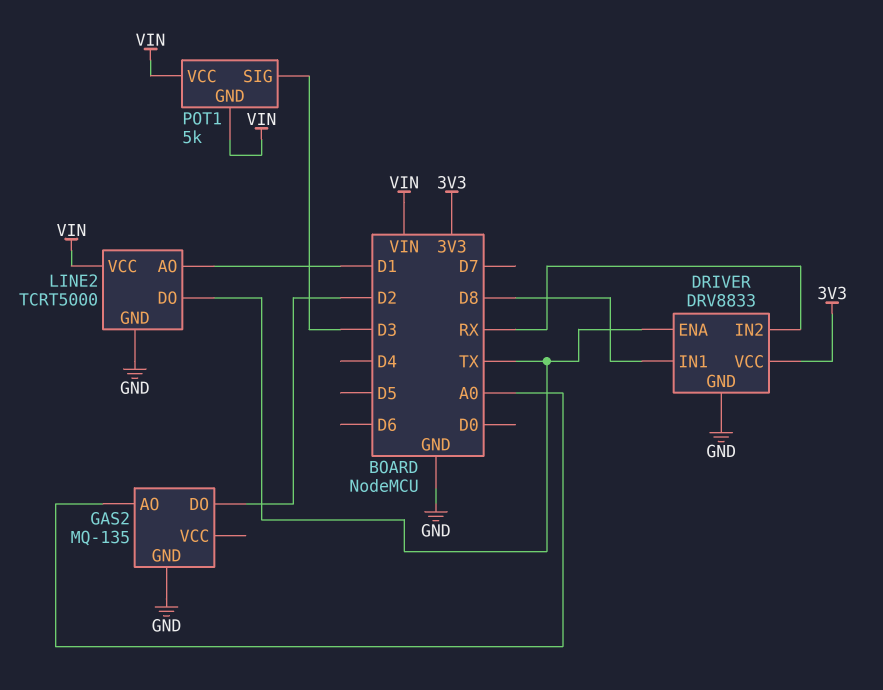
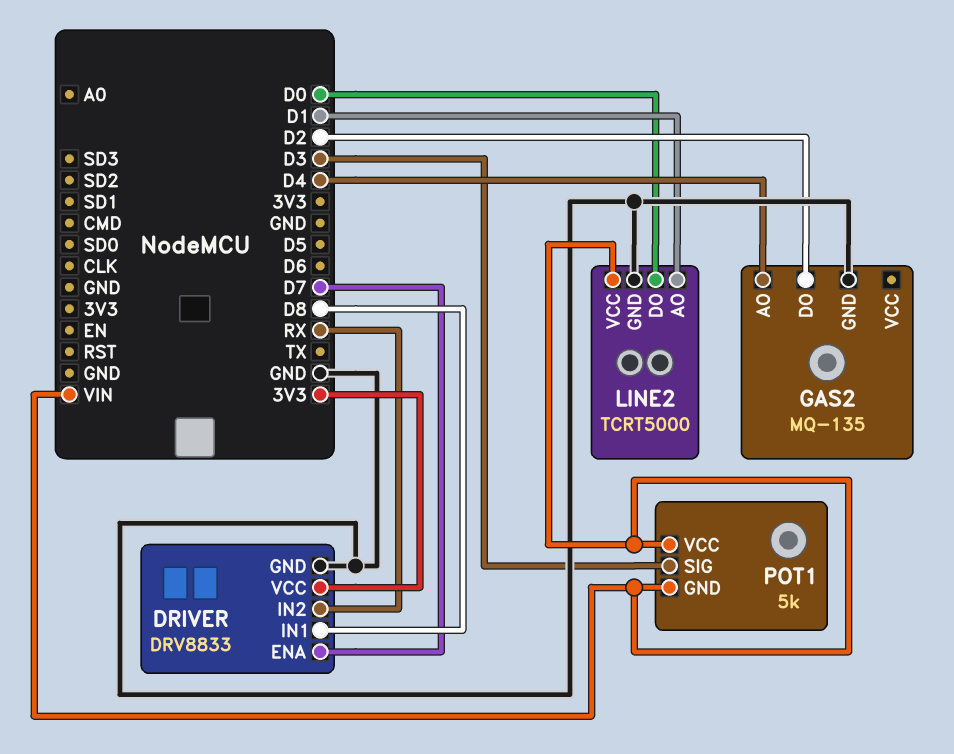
DRIVER pin ENA: TX -> D7
GAS2 pin AO: A0 -> D4
LINE2 pin DO: TX -> D0

